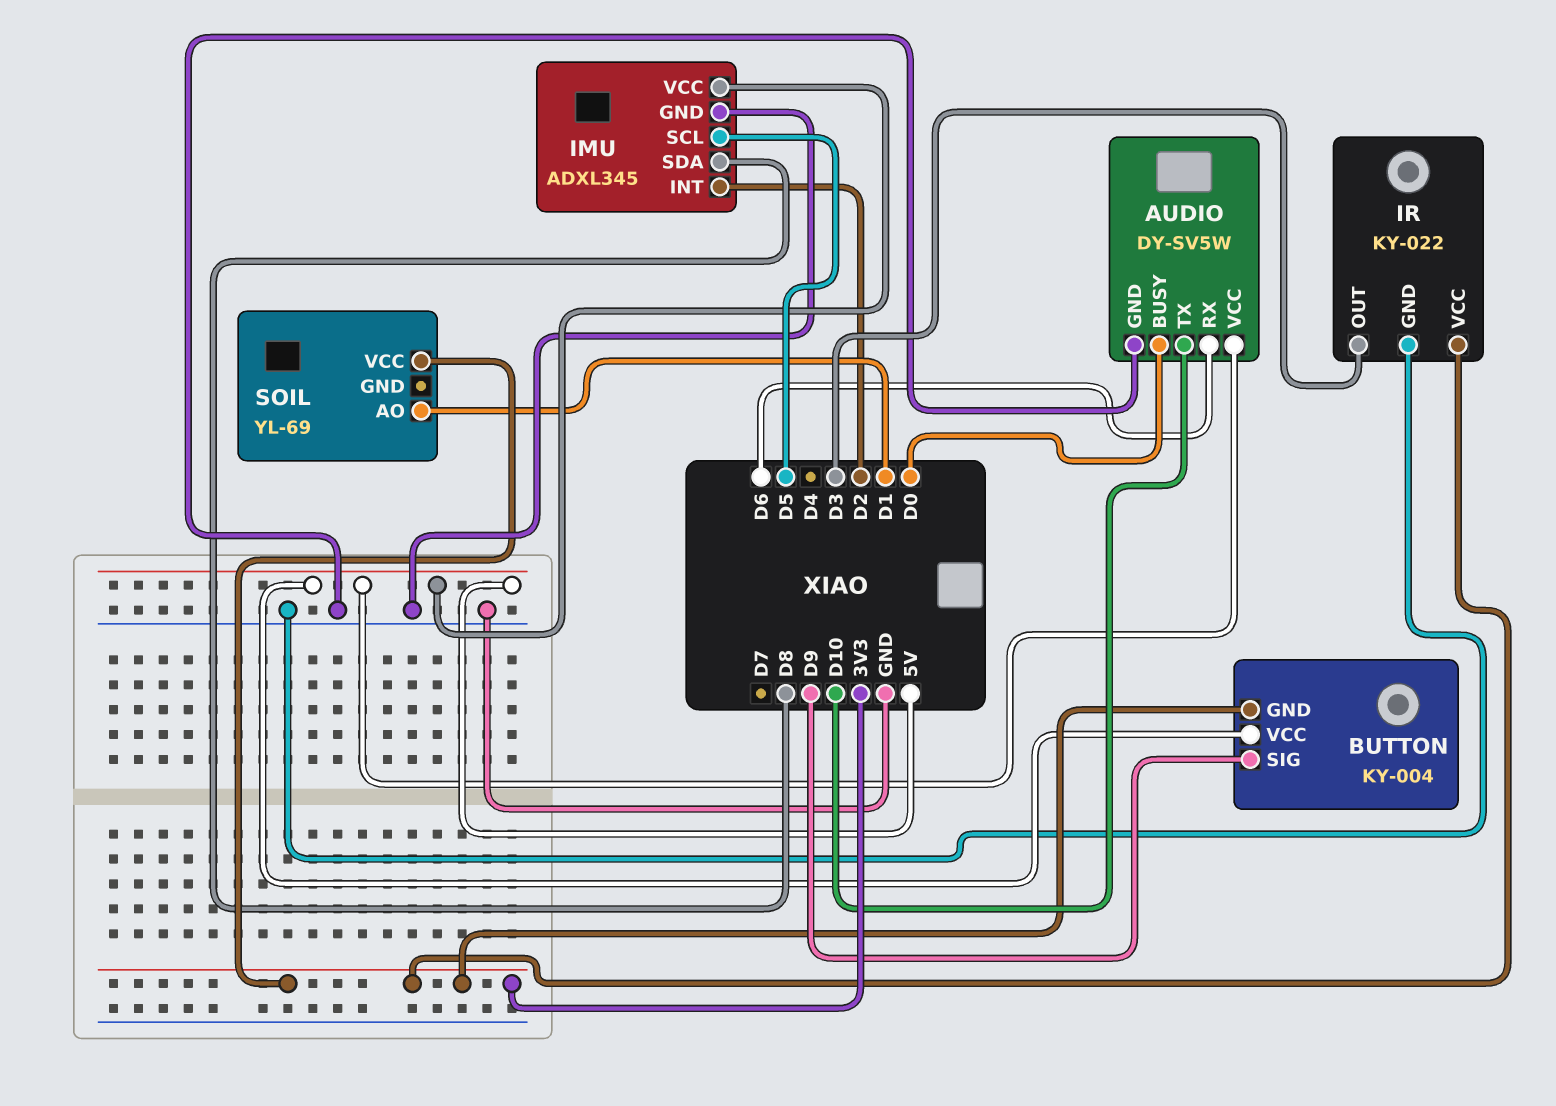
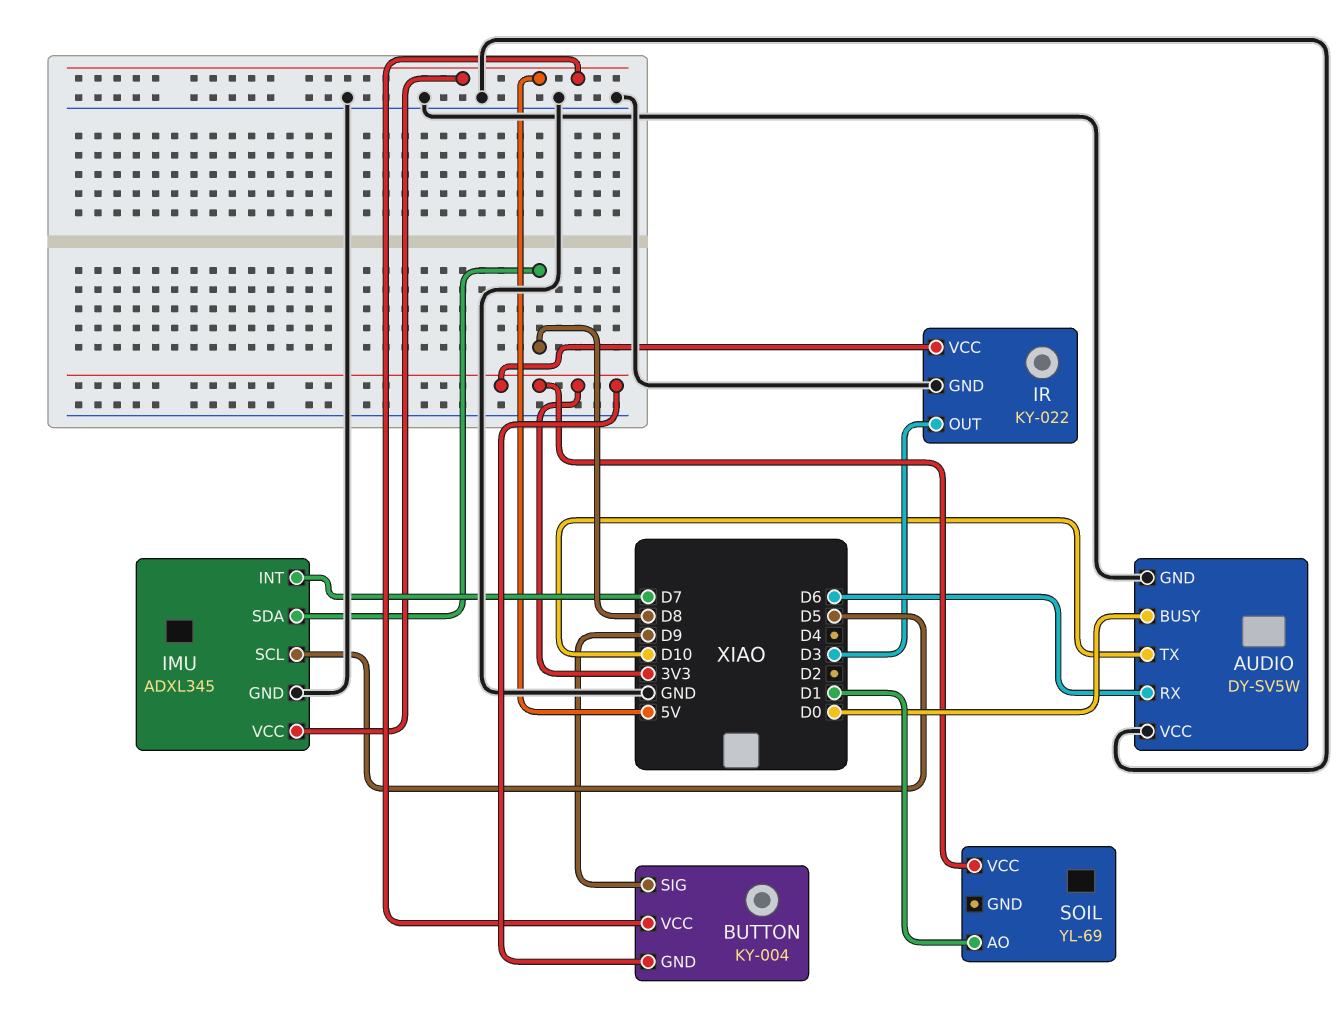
AUDIO pin VCC: 5V -> GND
IMU pin INT: D2 -> D7

